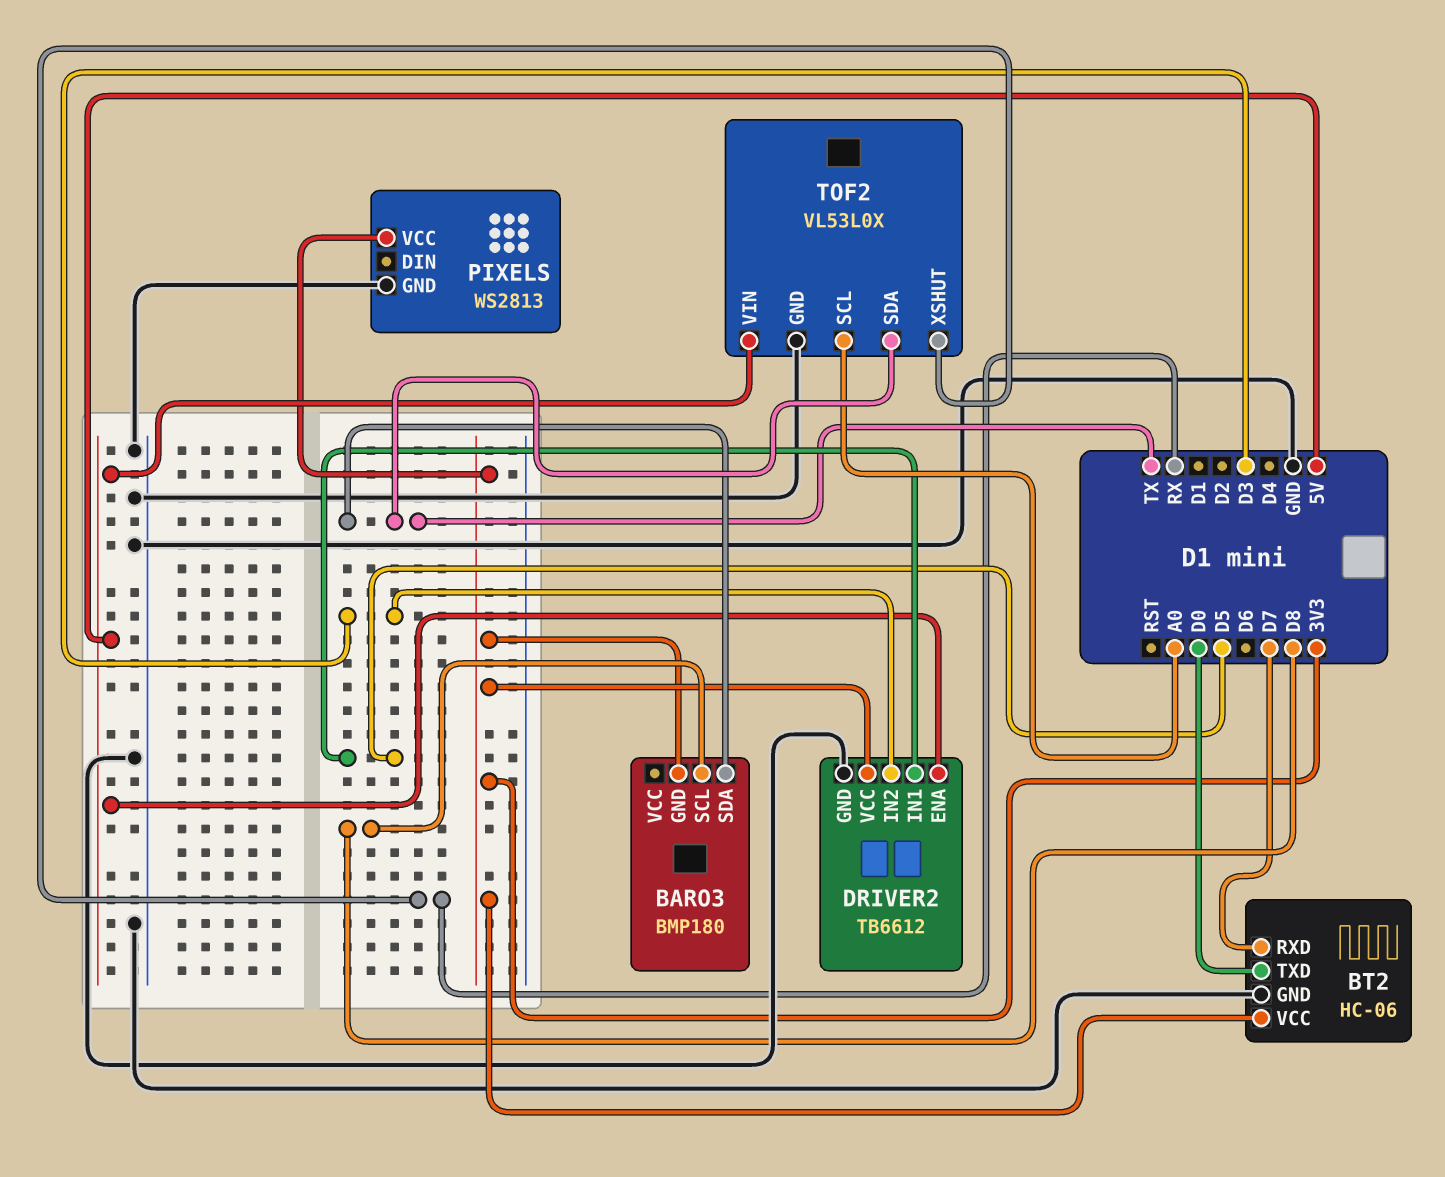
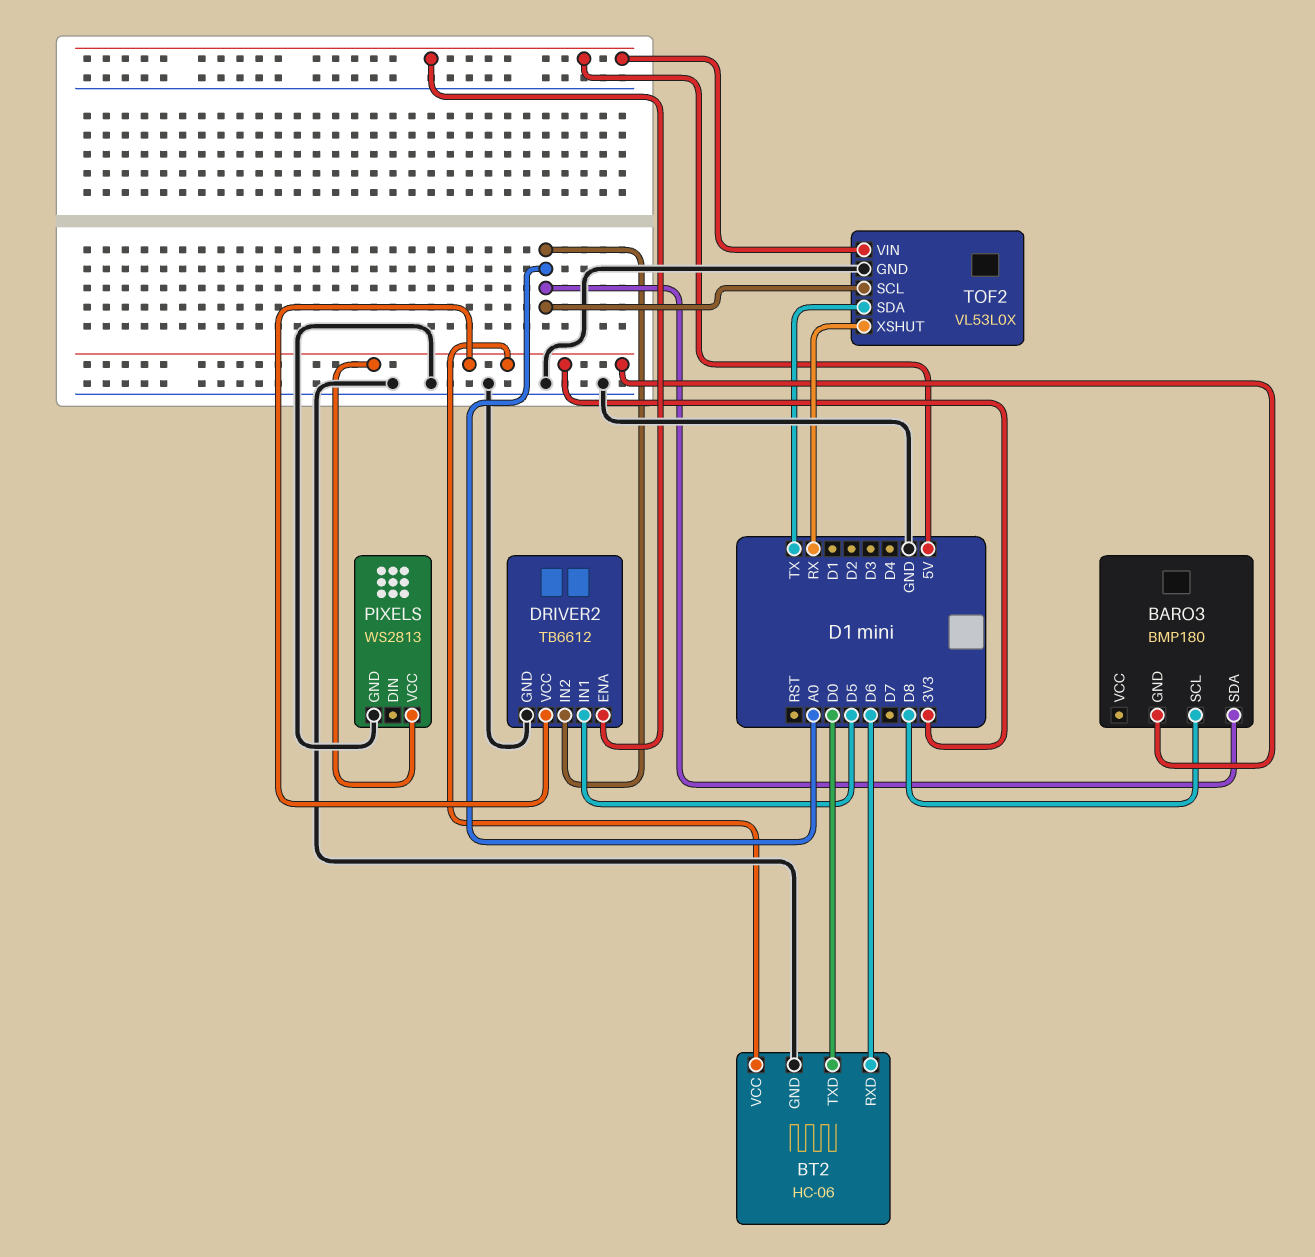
BARO3 pin SDA: TX -> A0
BT2 pin RXD: D7 -> D6
DRIVER2 pin IN2: D3 -> A0

